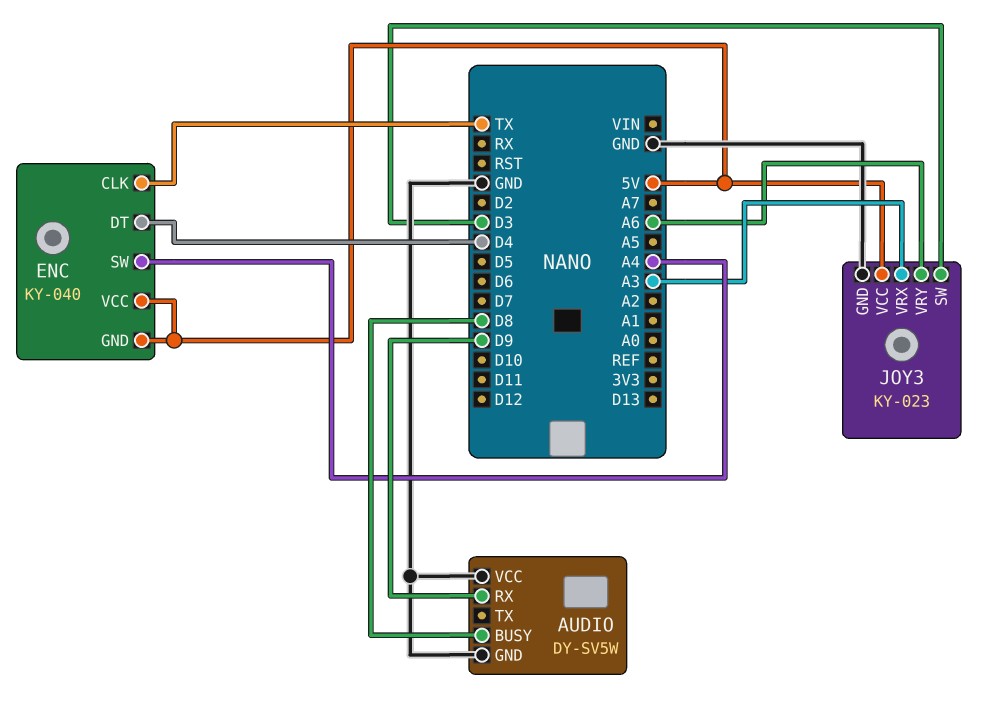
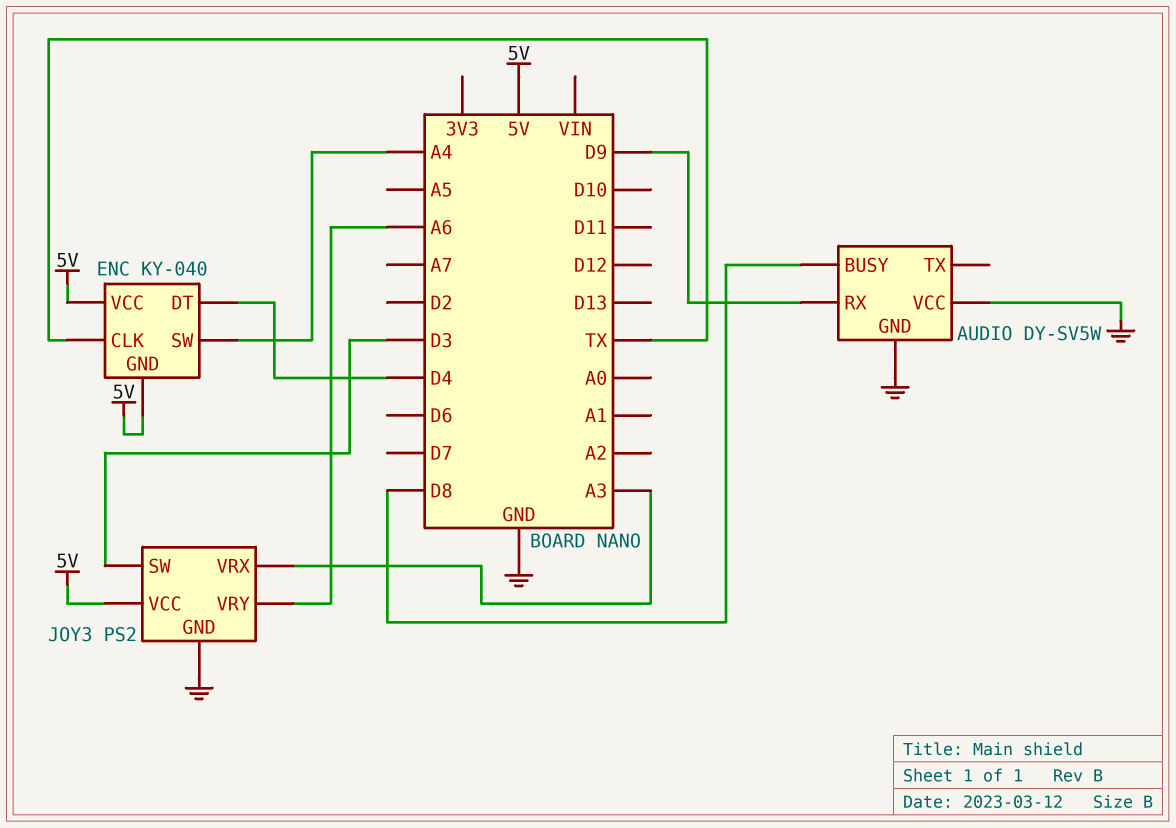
JOY3: KY-023 -> PS2

